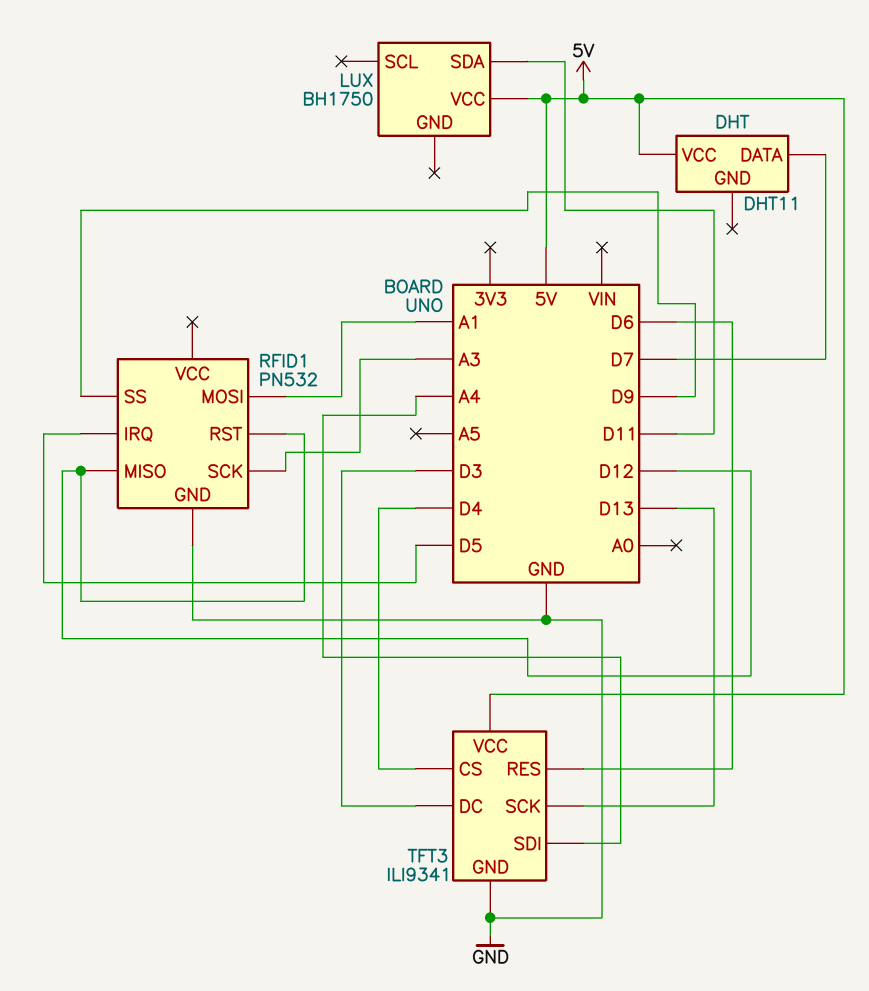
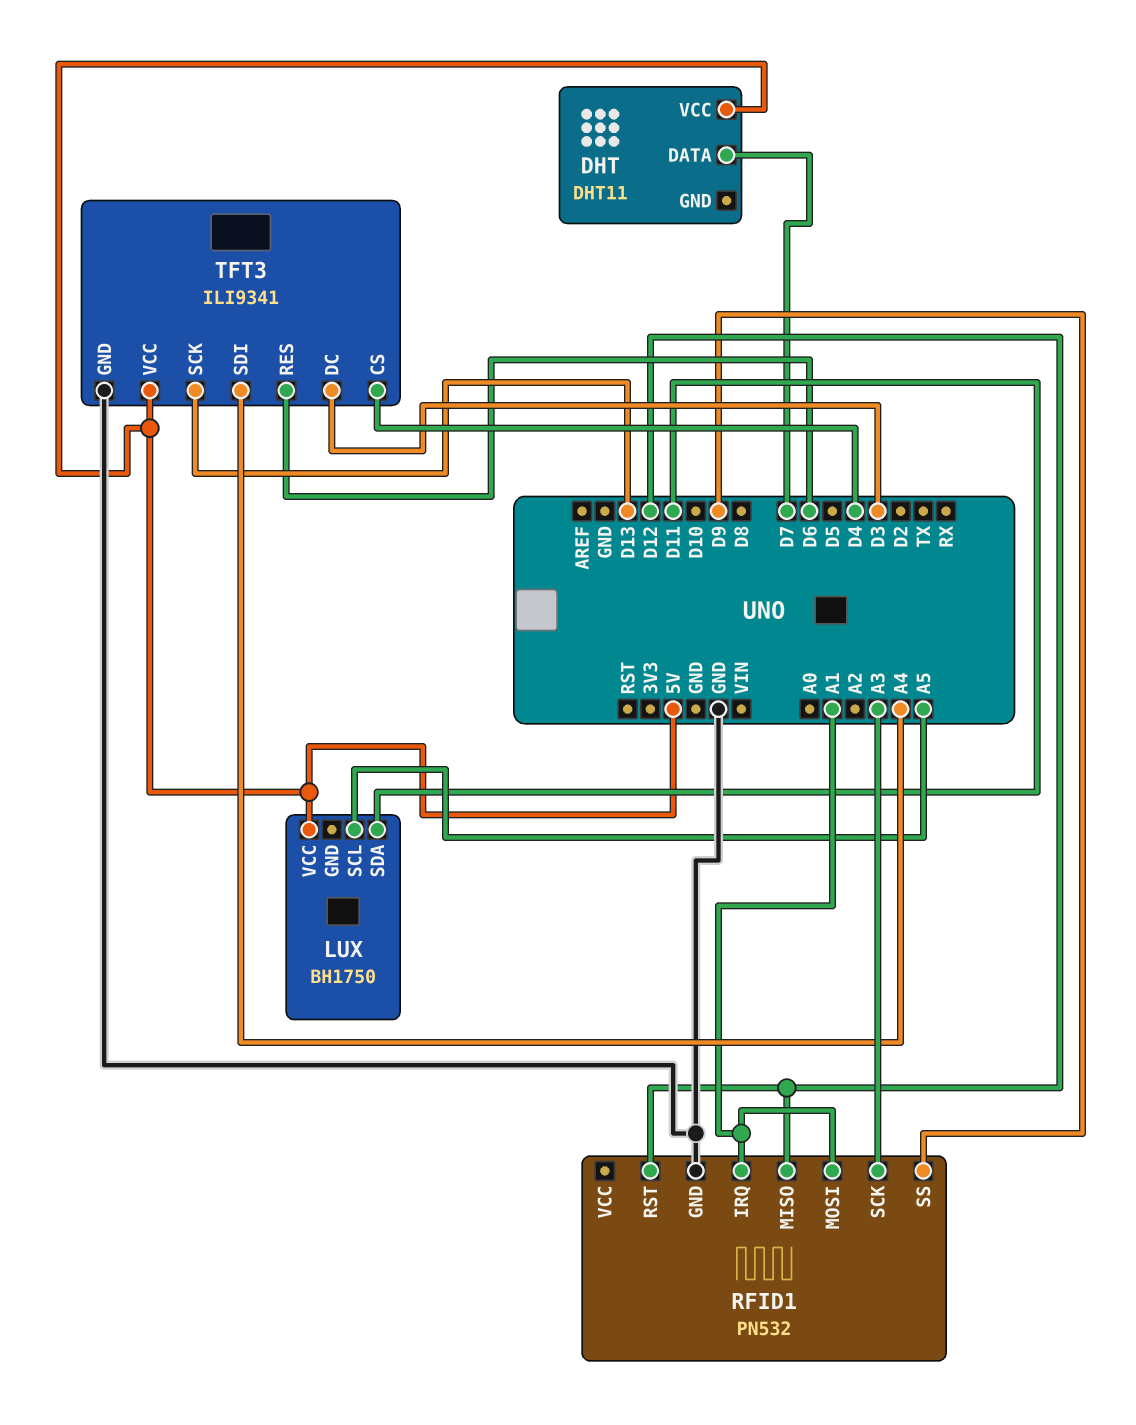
LUX pin SCL: none -> A5
RFID1 pin IRQ: D5 -> A1

